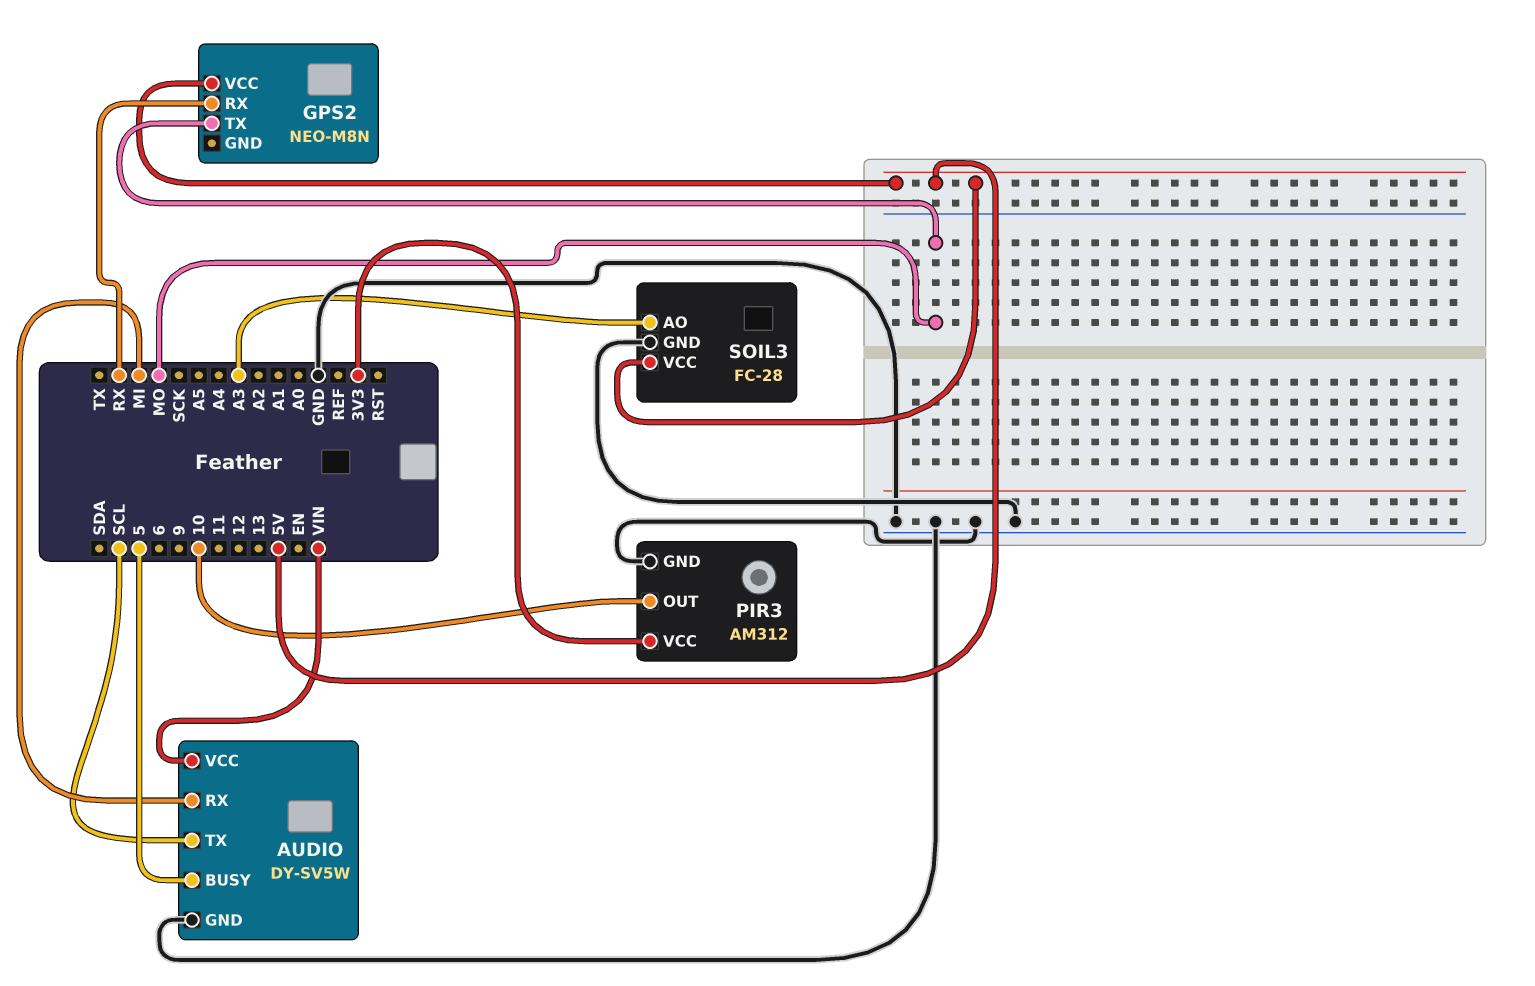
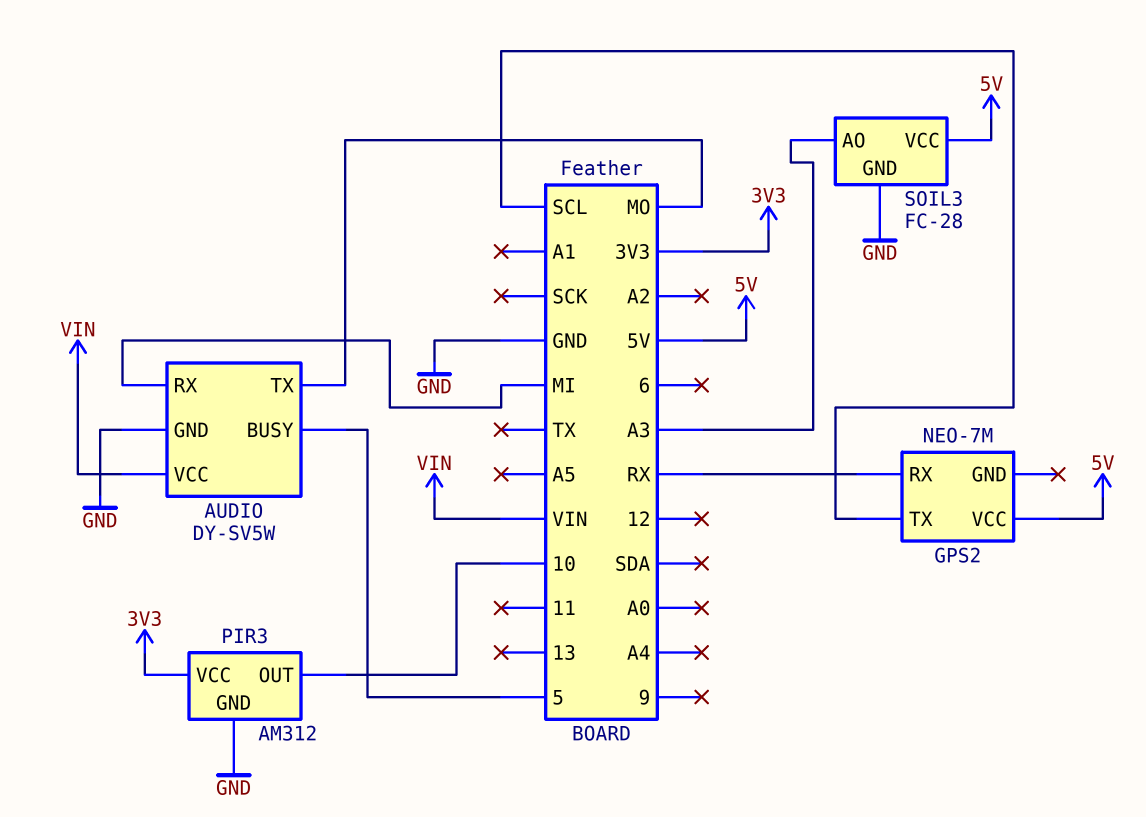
AUDIO pin TX: SCL -> MO
GPS2: NEO-M8N -> NEO-7M
GPS2 pin TX: MO -> SCL

